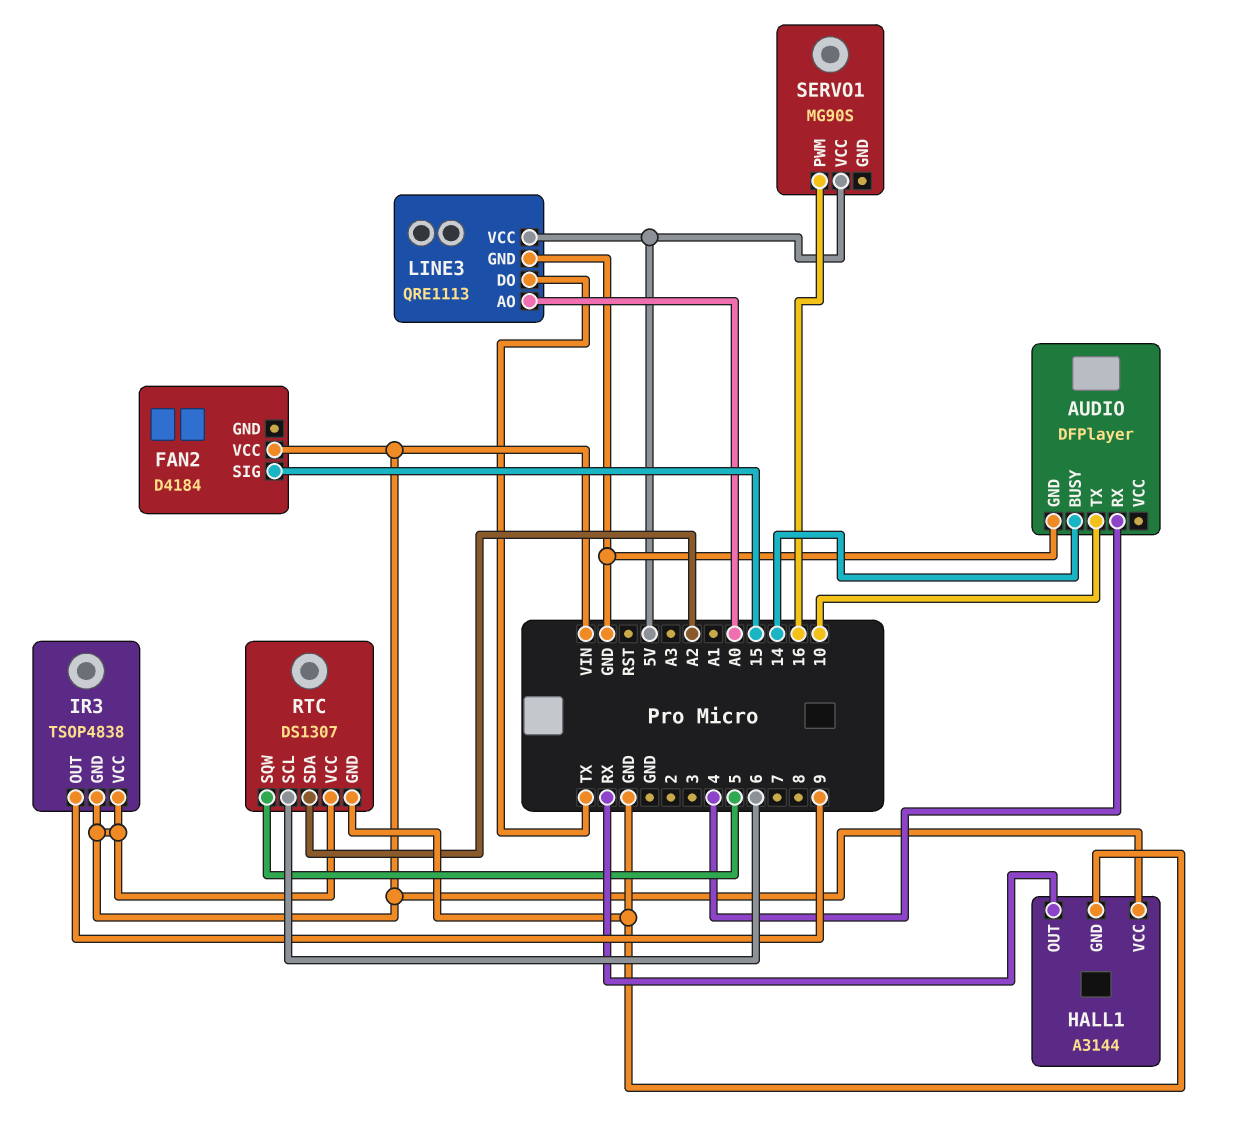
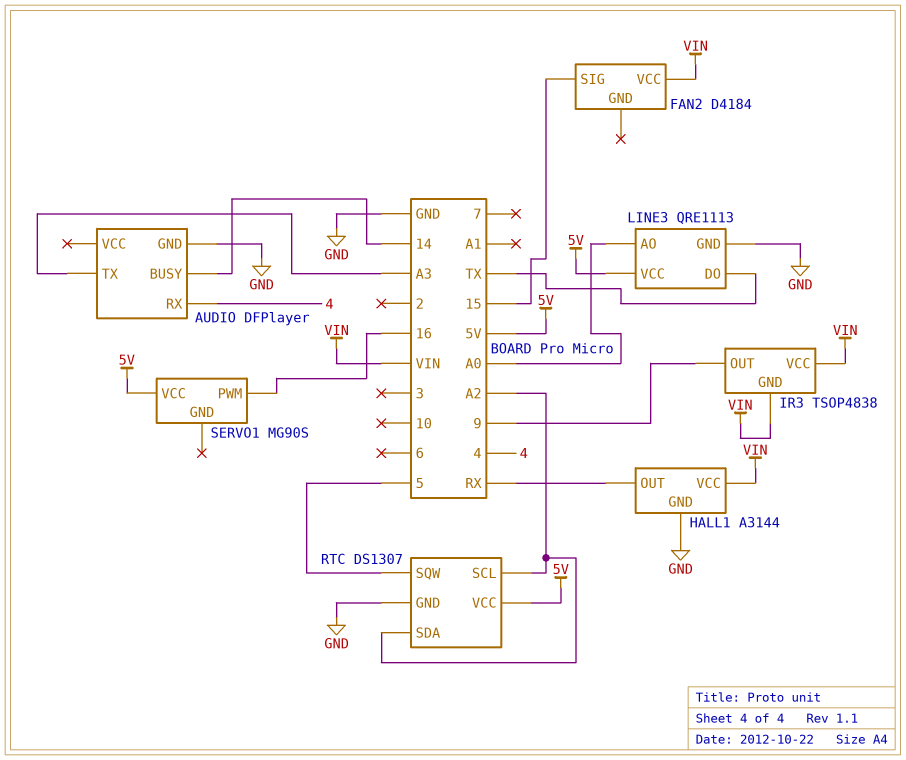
AUDIO pin TX: 10 -> A3
RTC pin SCL: 6 -> A2
RTC pin VCC: VIN -> 5V

